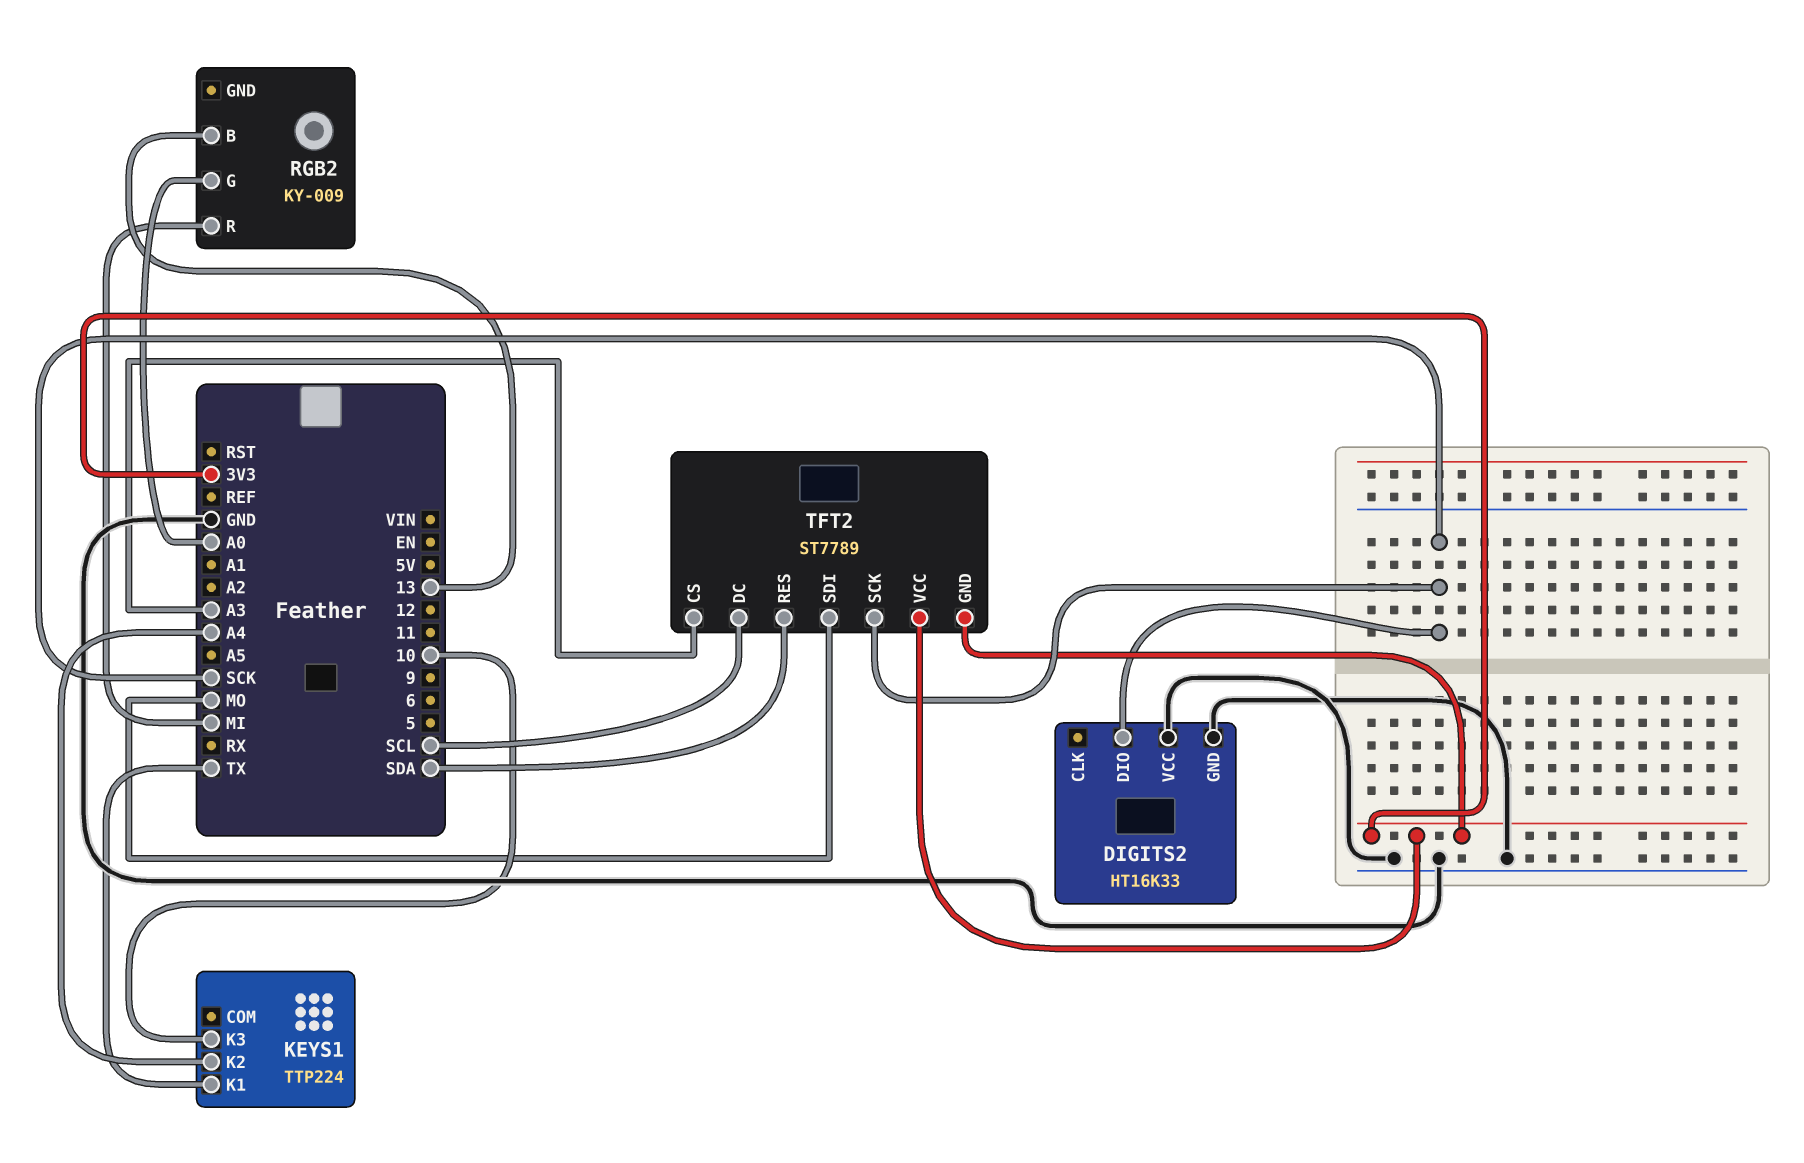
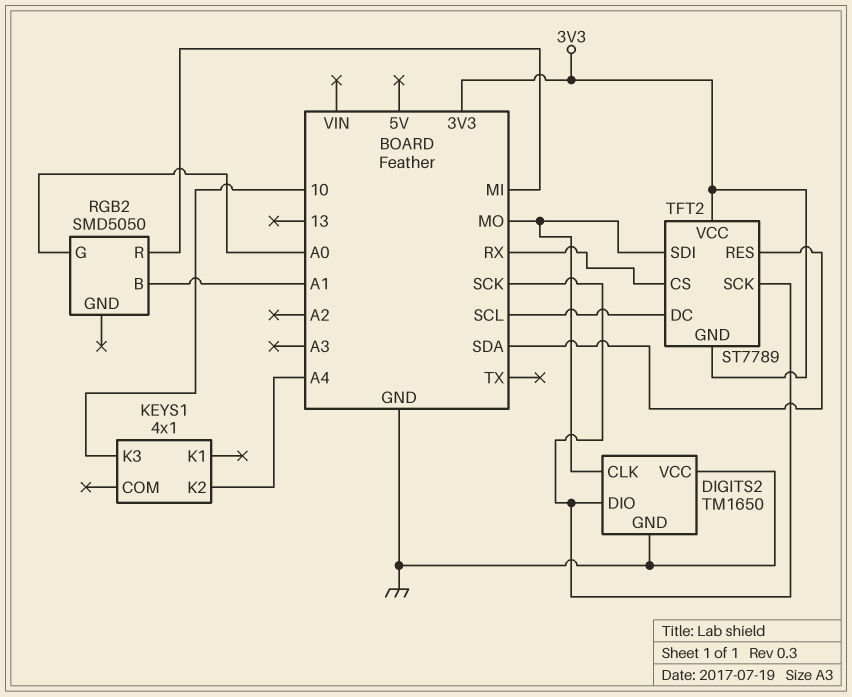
DIGITS2: HT16K33 -> TM1650
DIGITS2 pin CLK: none -> MO
KEYS1: TTP224 -> 4x1
KEYS1 pin K1: TX -> none
RGB2: KY-009 -> SMD5050
RGB2 pin B: 13 -> A1
TFT2 pin CS: A3 -> RX

